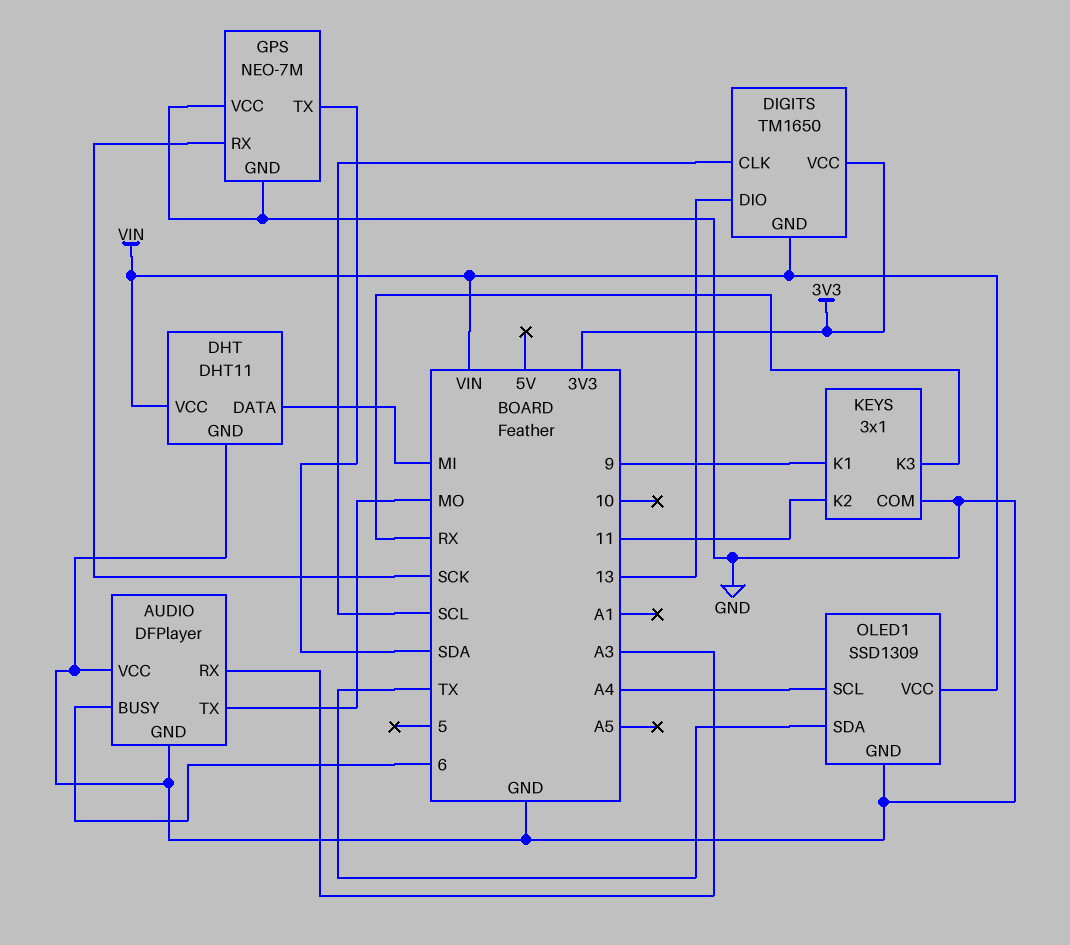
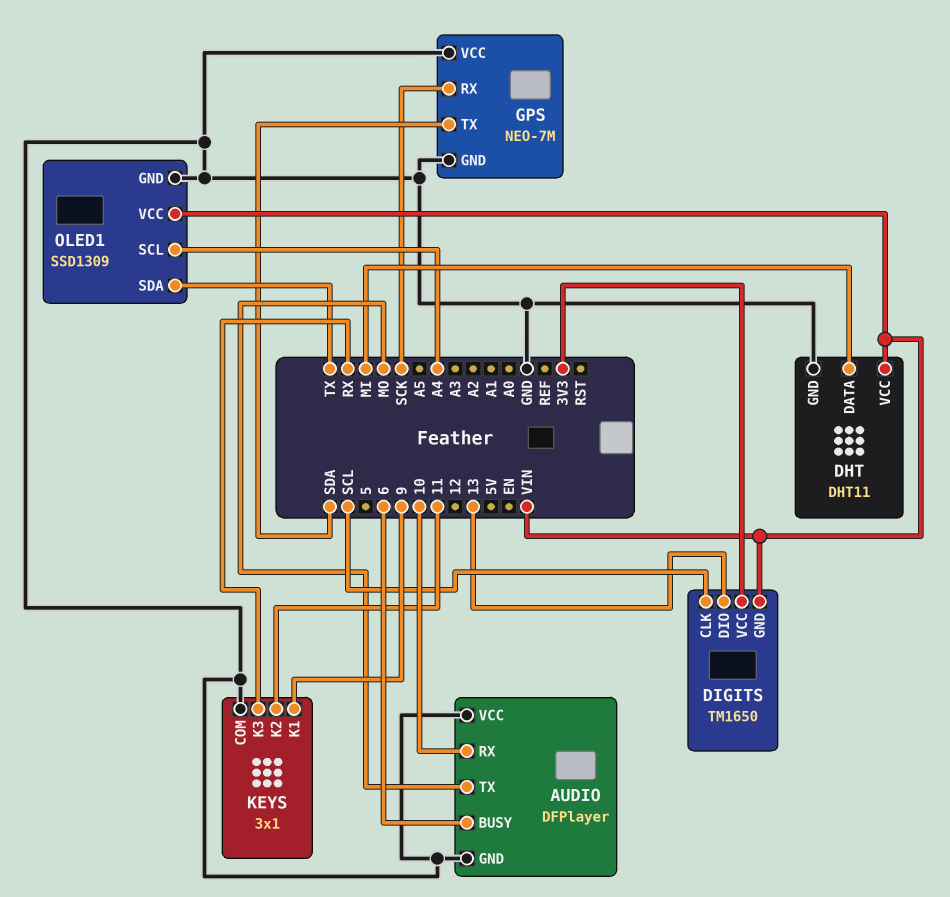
AUDIO pin RX: A3 -> 10

